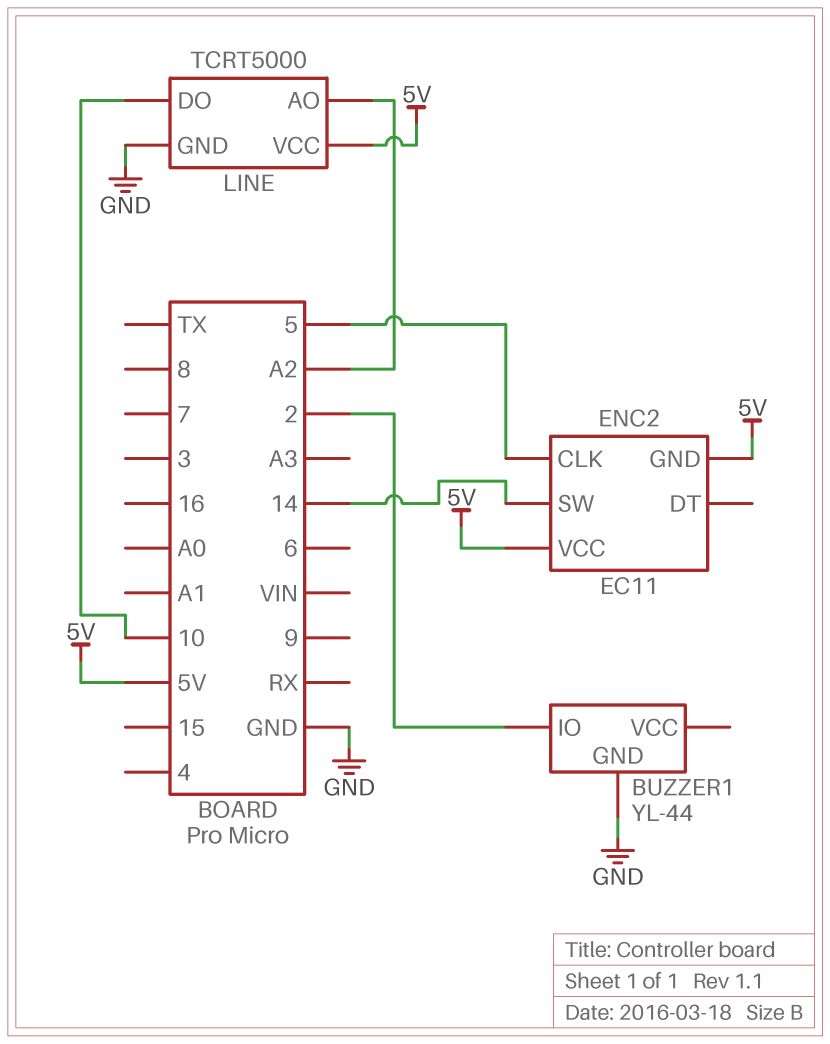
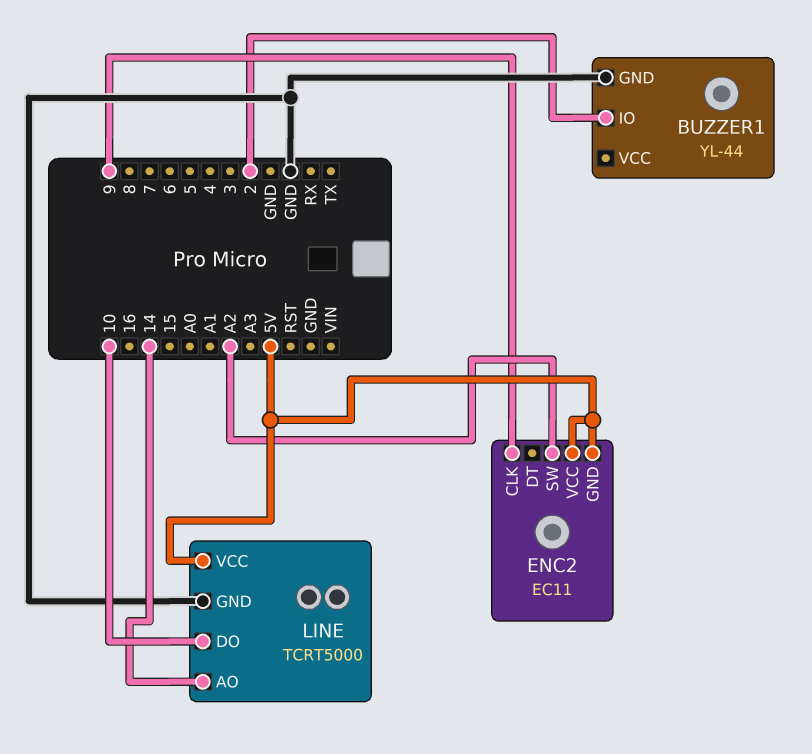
ENC2 pin CLK: 5 -> 9
ENC2 pin SW: 14 -> A2
LINE pin AO: A2 -> 14

